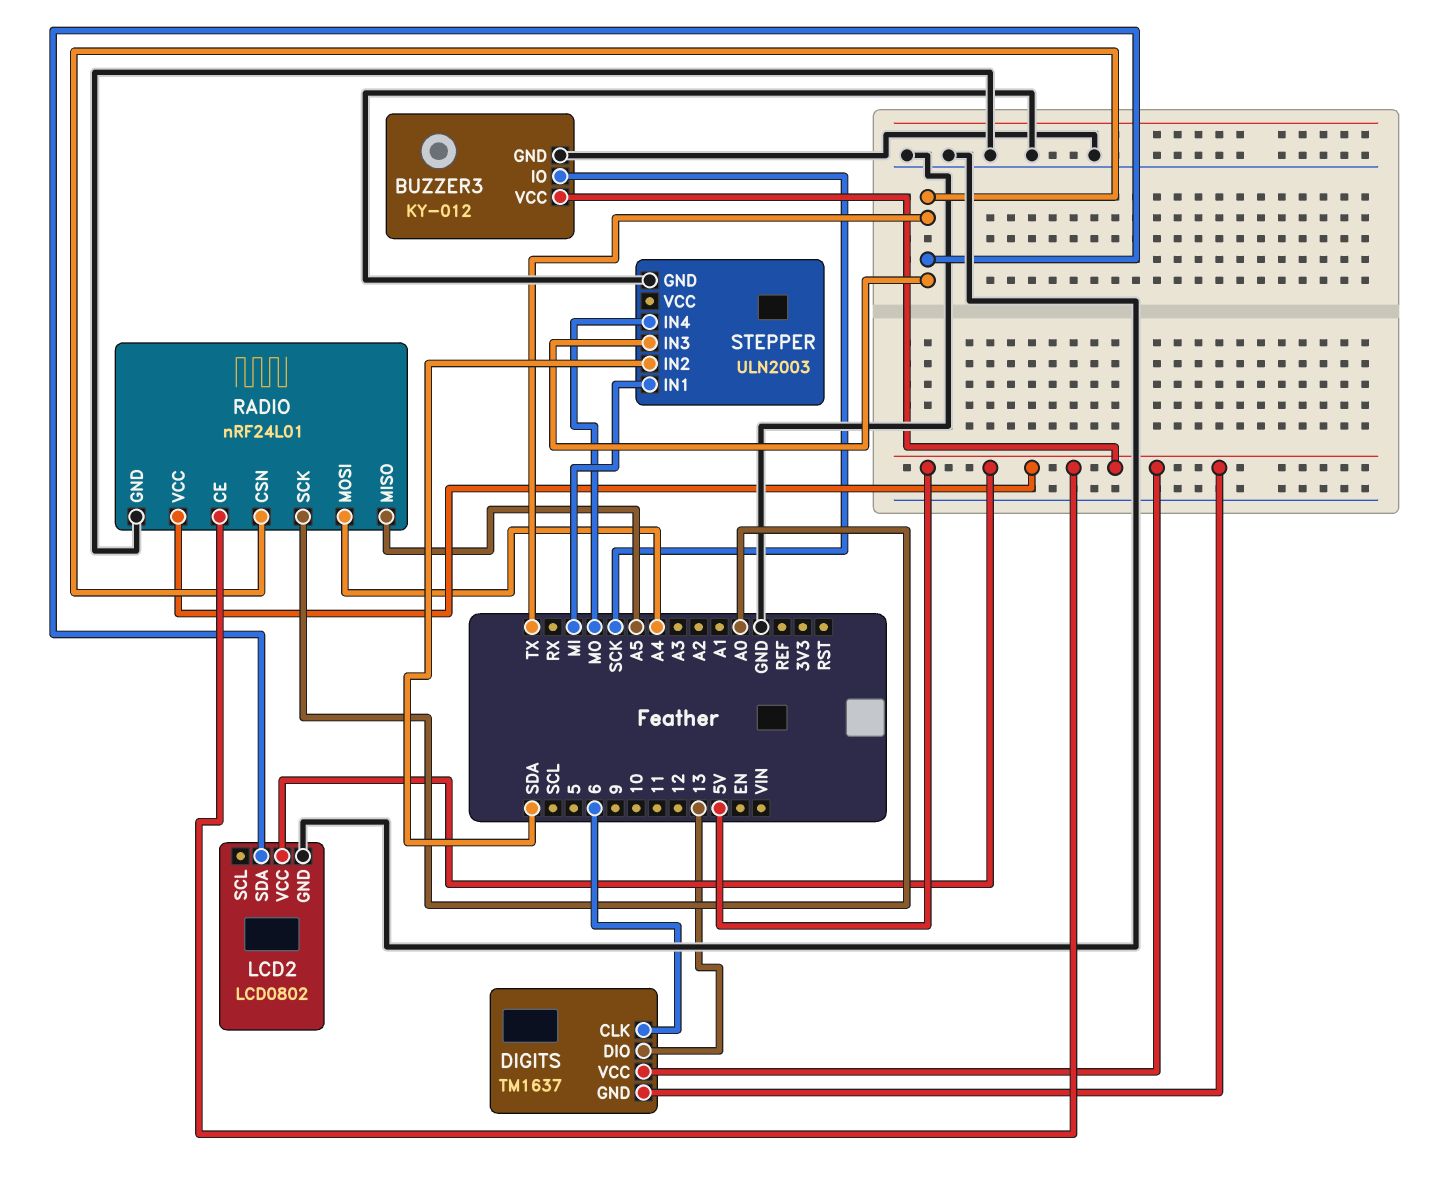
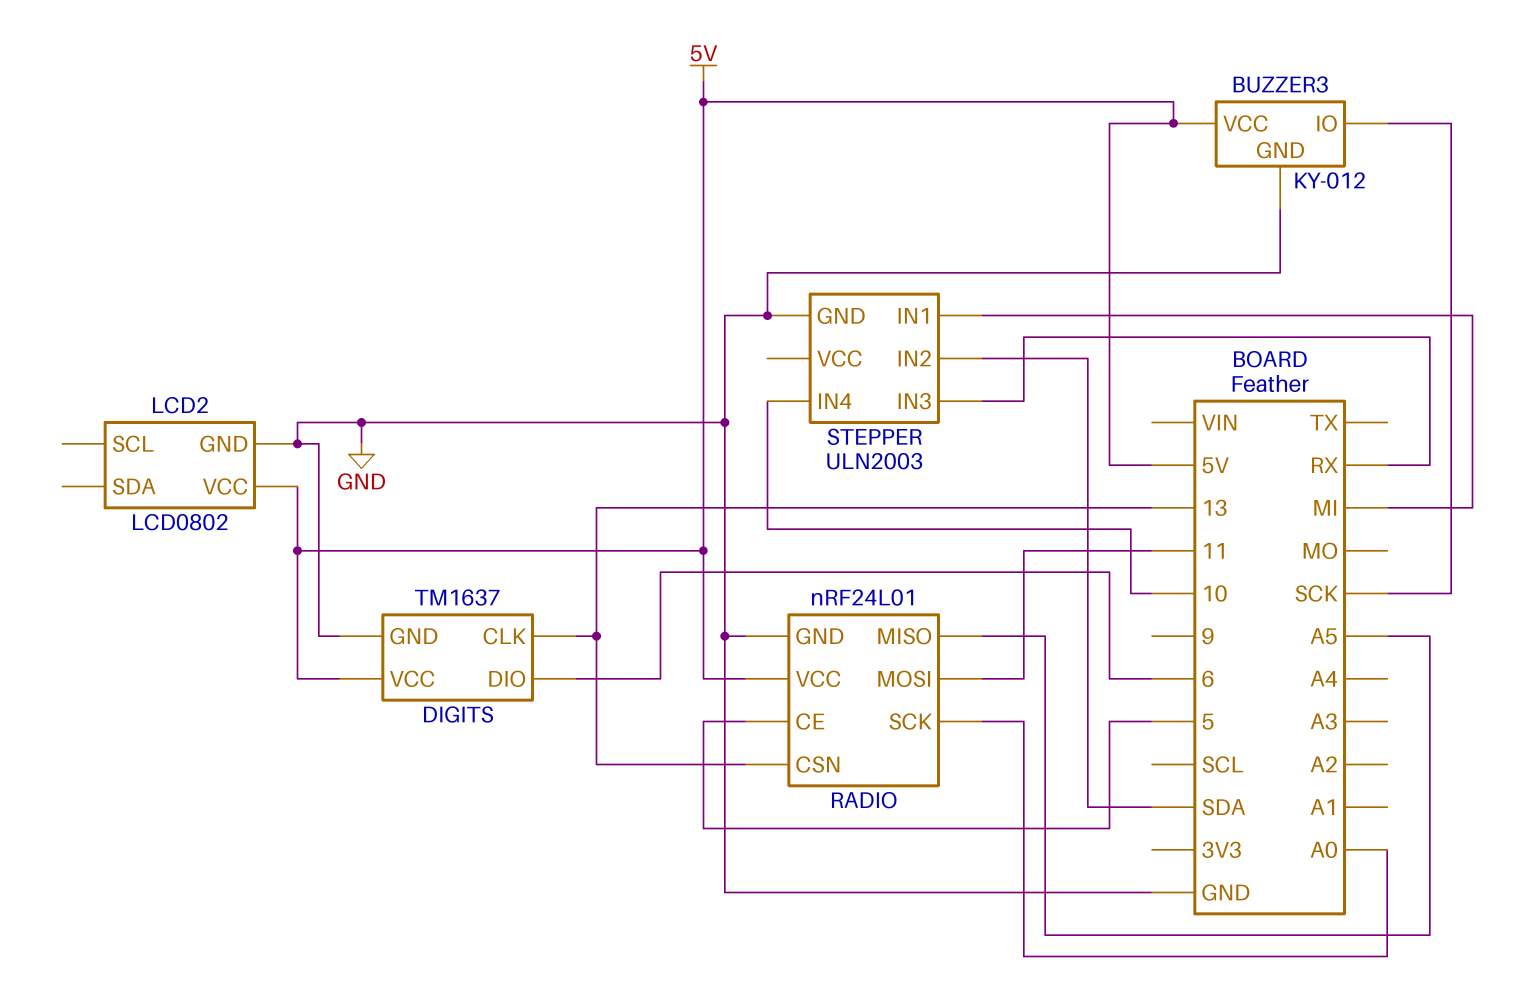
DIGITS pin CLK: 6 -> 13
DIGITS pin DIO: 13 -> 6
DIGITS pin GND: 5V -> GND
LCD2 pin SDA: TX -> none
RADIO pin CE: 5V -> 5
RADIO pin CSN: TX -> 13
RADIO pin MOSI: A4 -> 11
STEPPER pin IN3: TX -> RX
STEPPER pin IN4: MO -> 10

